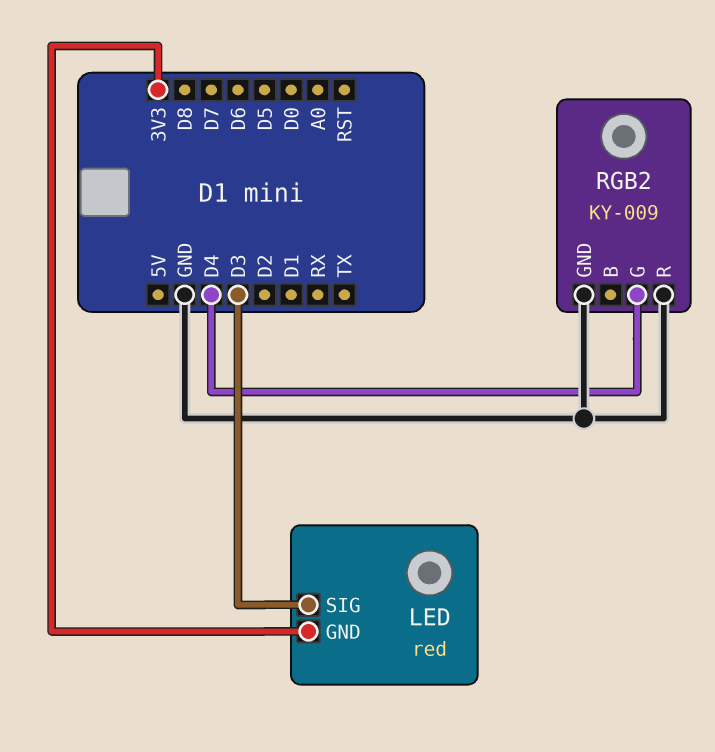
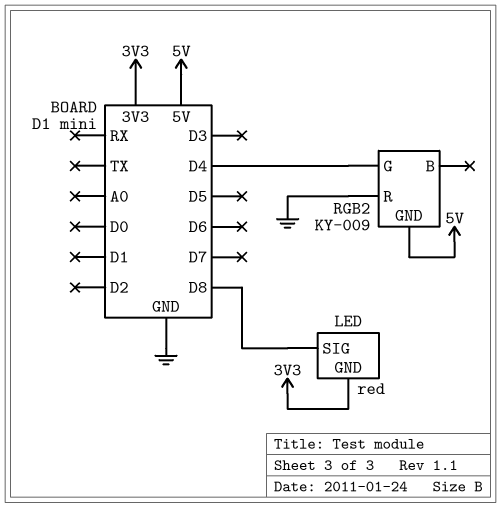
LED pin SIG: D3 -> D8
RGB2 pin GND: GND -> 5V

